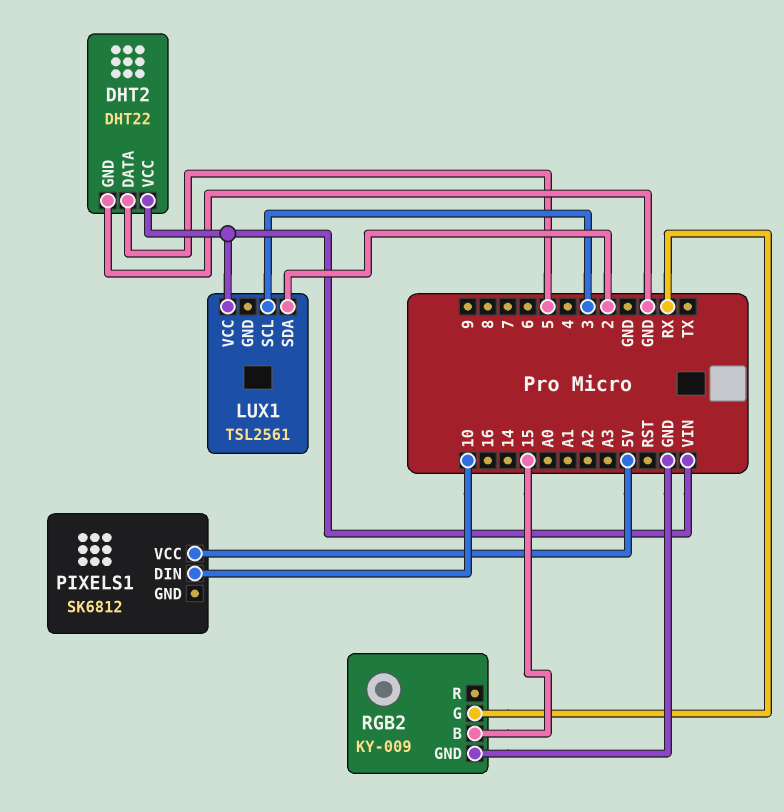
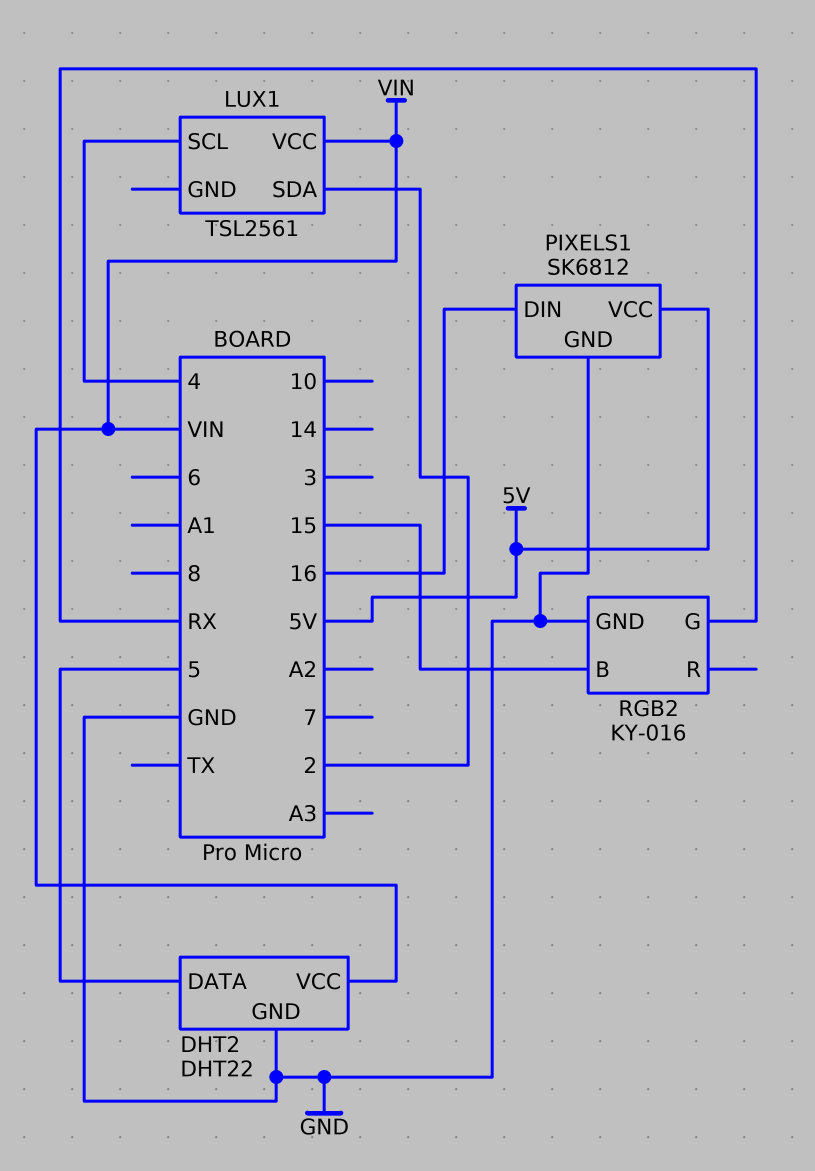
LUX1 pin SCL: 3 -> 4
PIXELS1 pin DIN: 10 -> 16
PIXELS1 pin GND: none -> GND
RGB2: KY-009 -> KY-016

